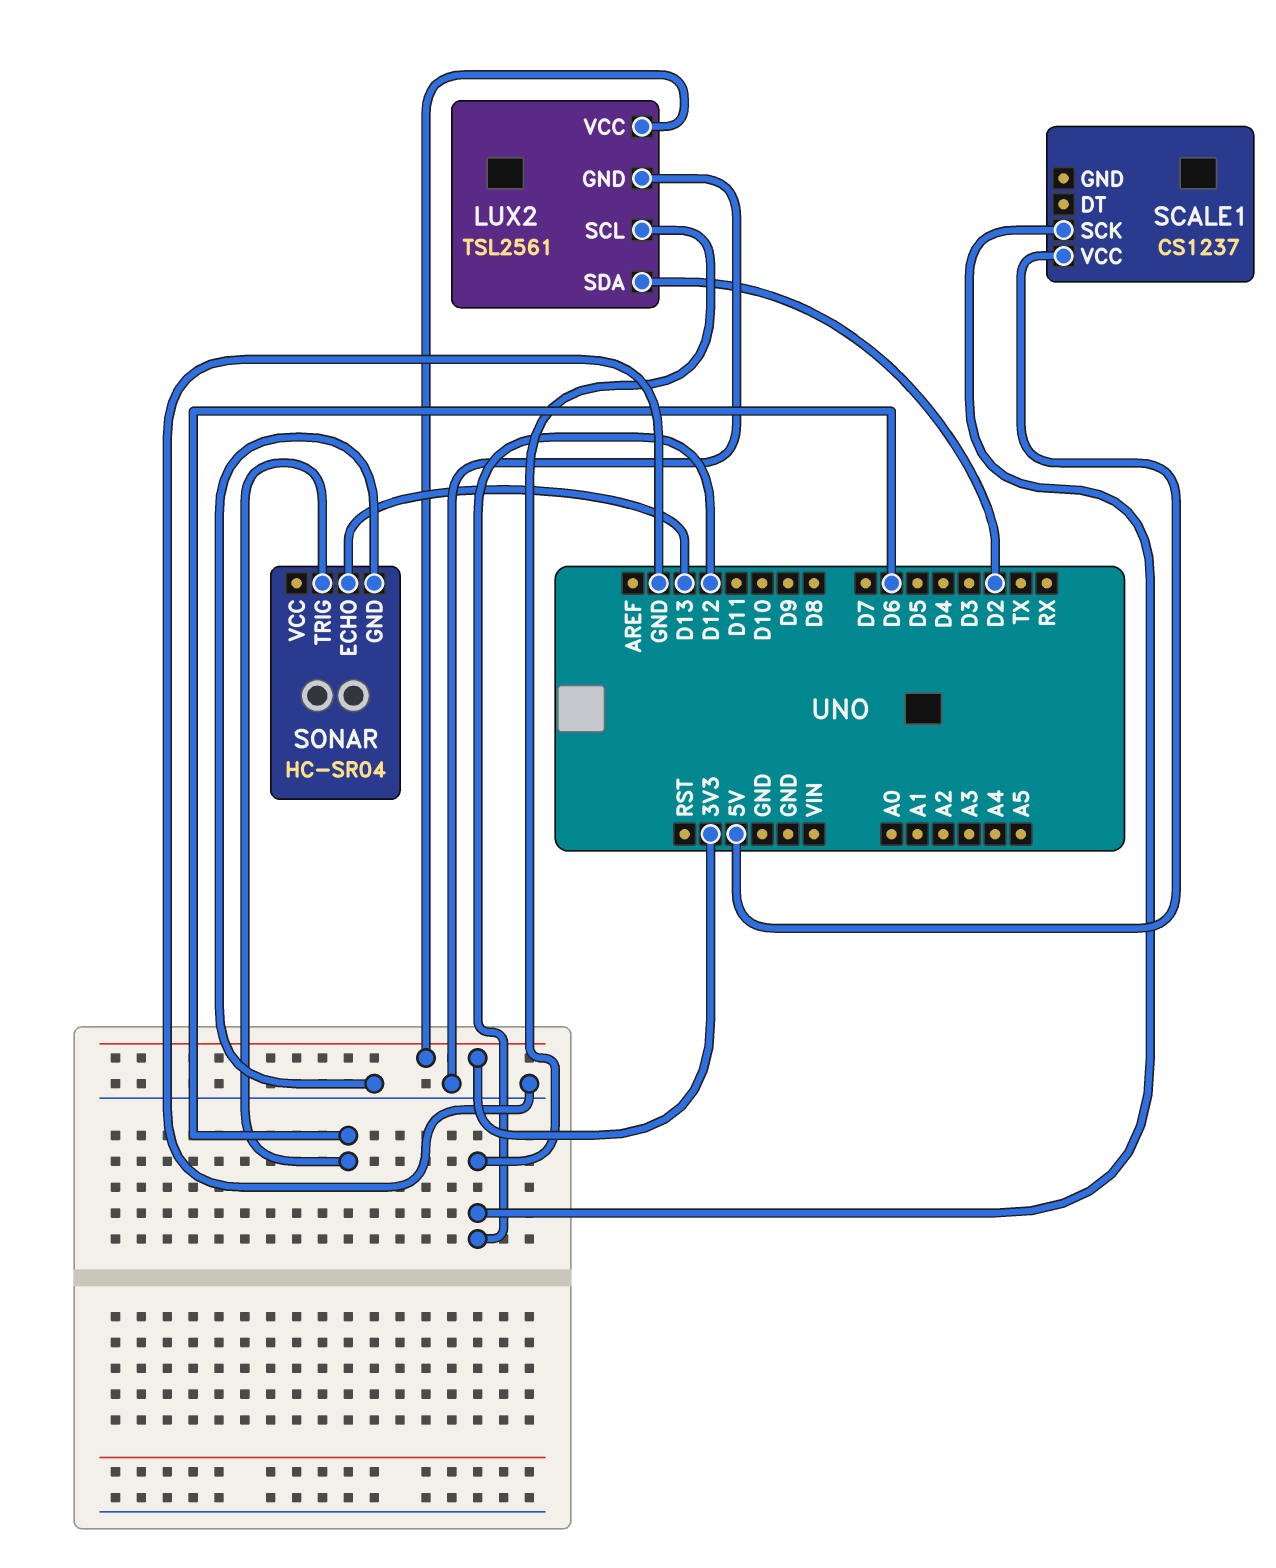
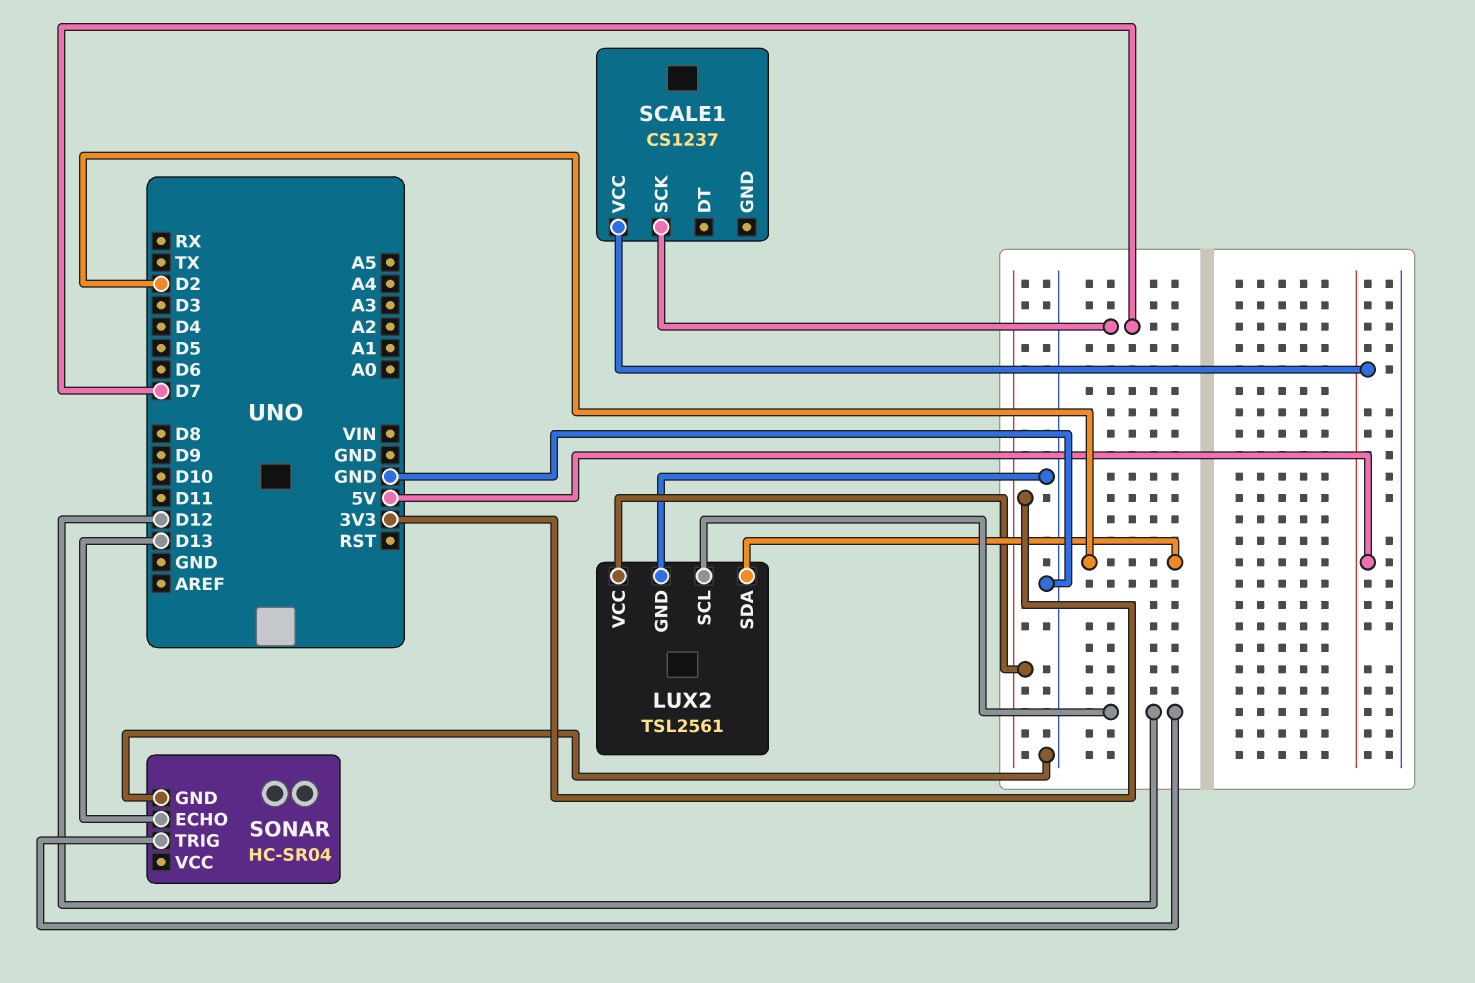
SCALE1 pin SCK: D12 -> D7
SONAR pin TRIG: D6 -> D12

